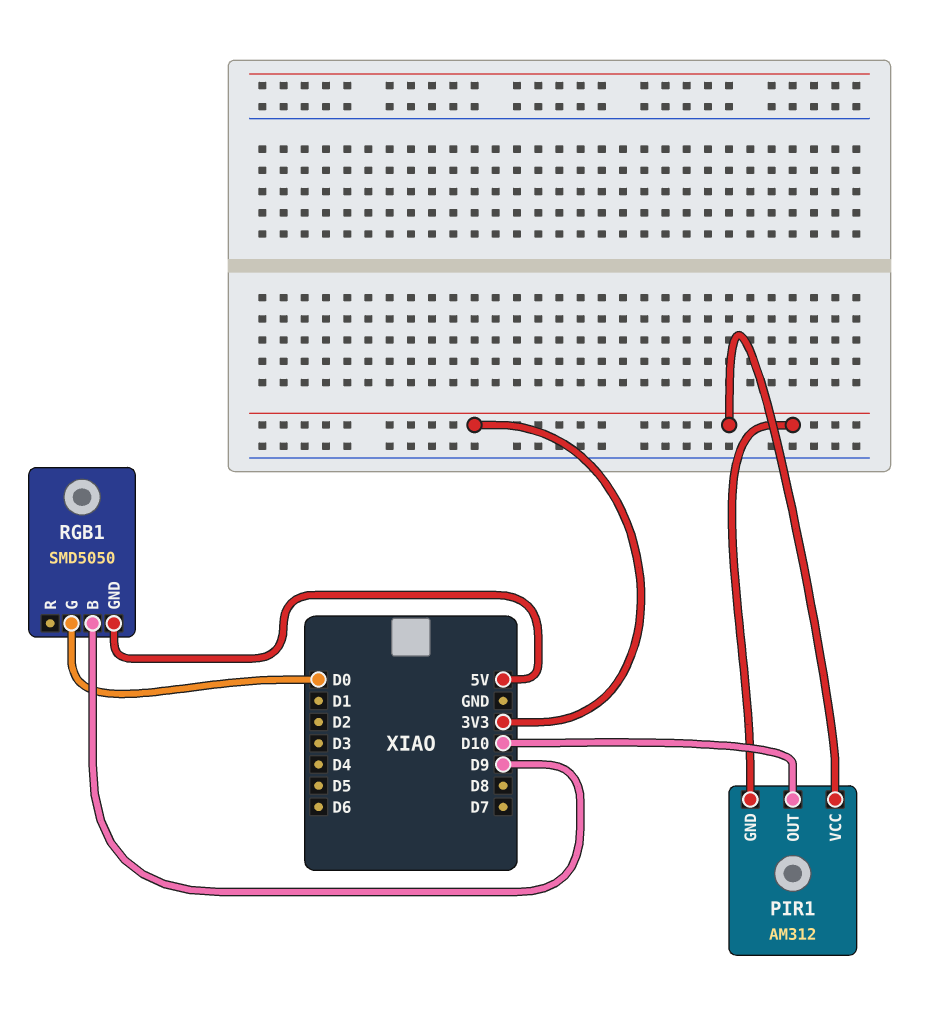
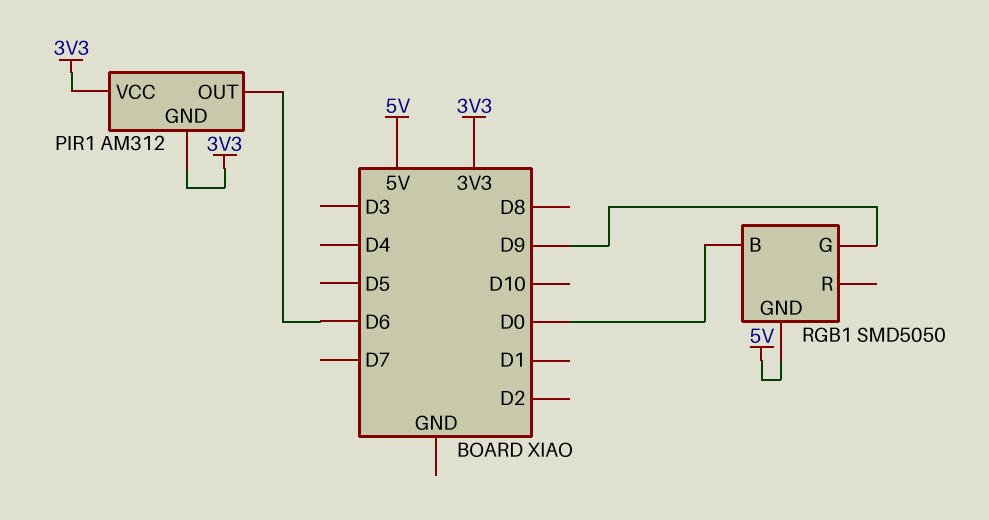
PIR1 pin OUT: D10 -> D6
RGB1 pin B: D9 -> D0
RGB1 pin G: D0 -> D9

